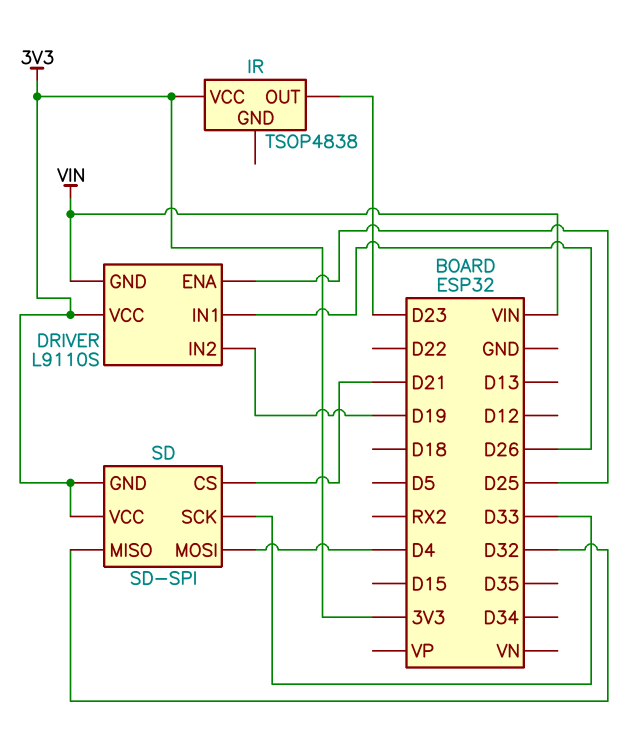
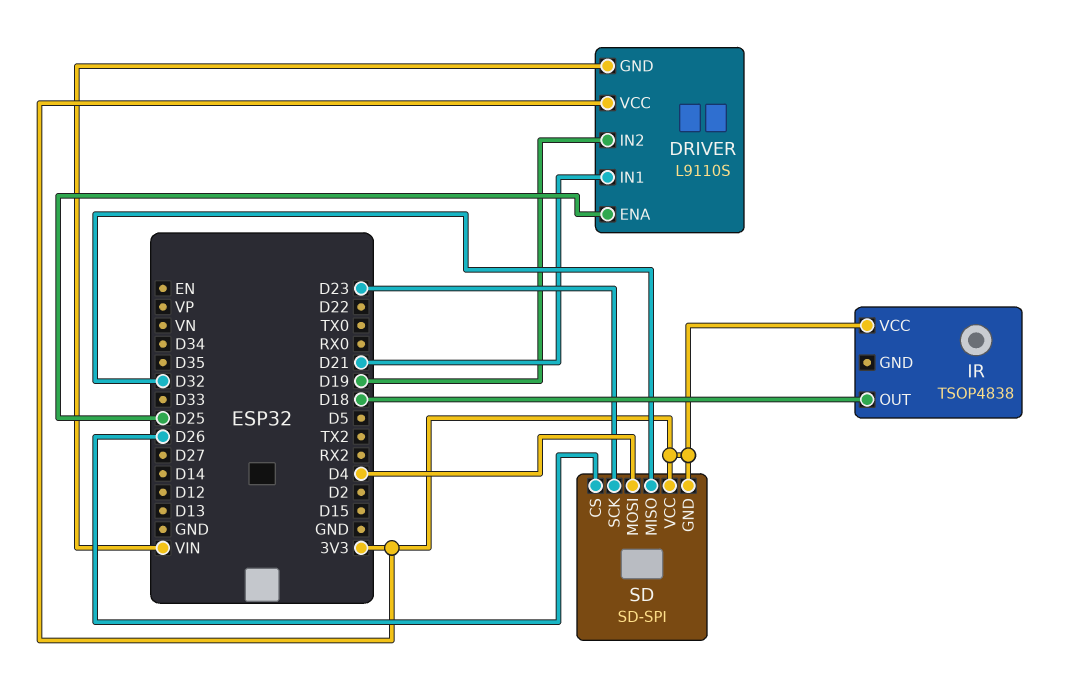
DRIVER pin IN1: D26 -> D21
IR pin OUT: D23 -> D18
SD pin CS: D21 -> D26
SD pin SCK: D33 -> D23

